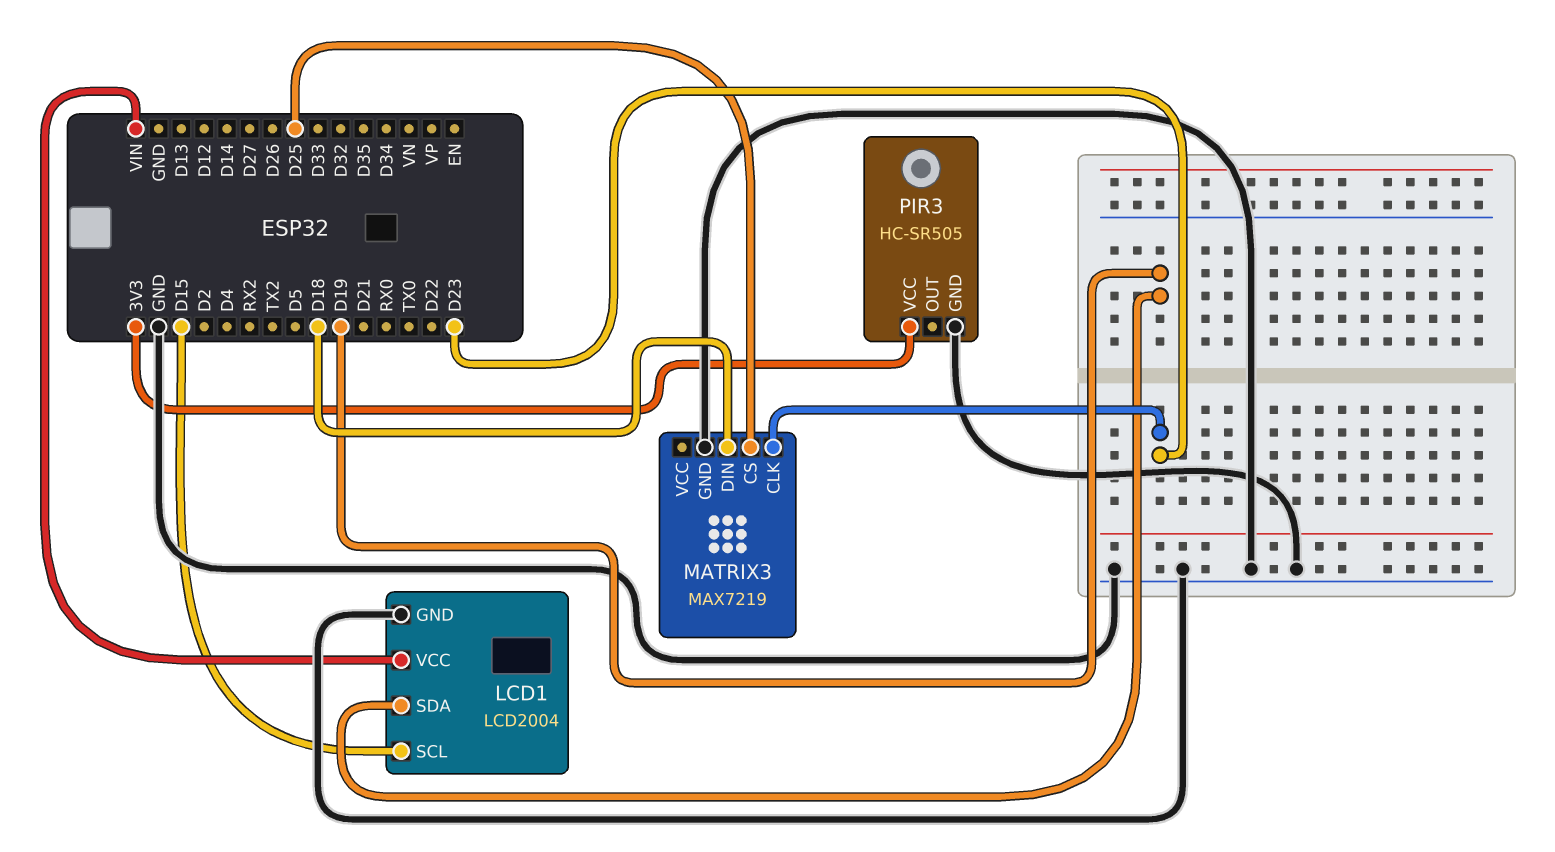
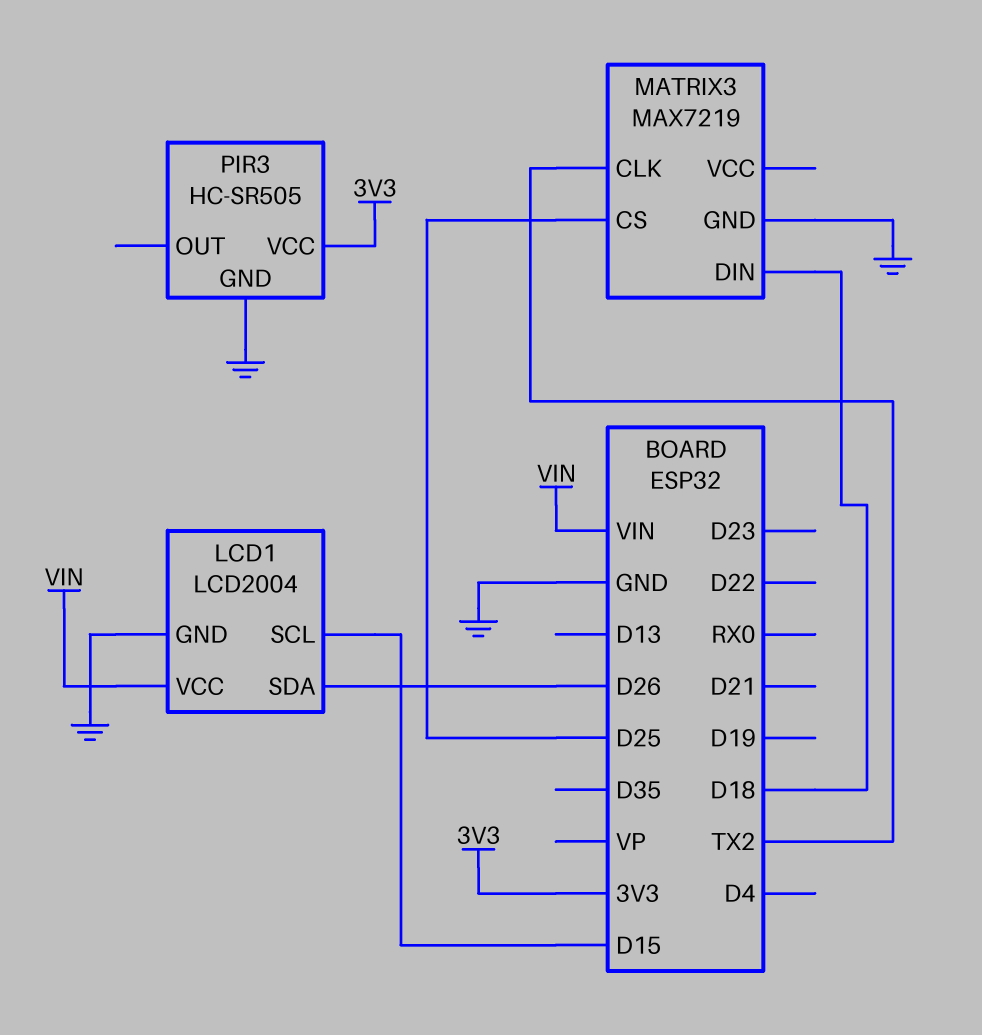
LCD1 pin SDA: D19 -> D26
MATRIX3 pin CLK: D23 -> TX2

